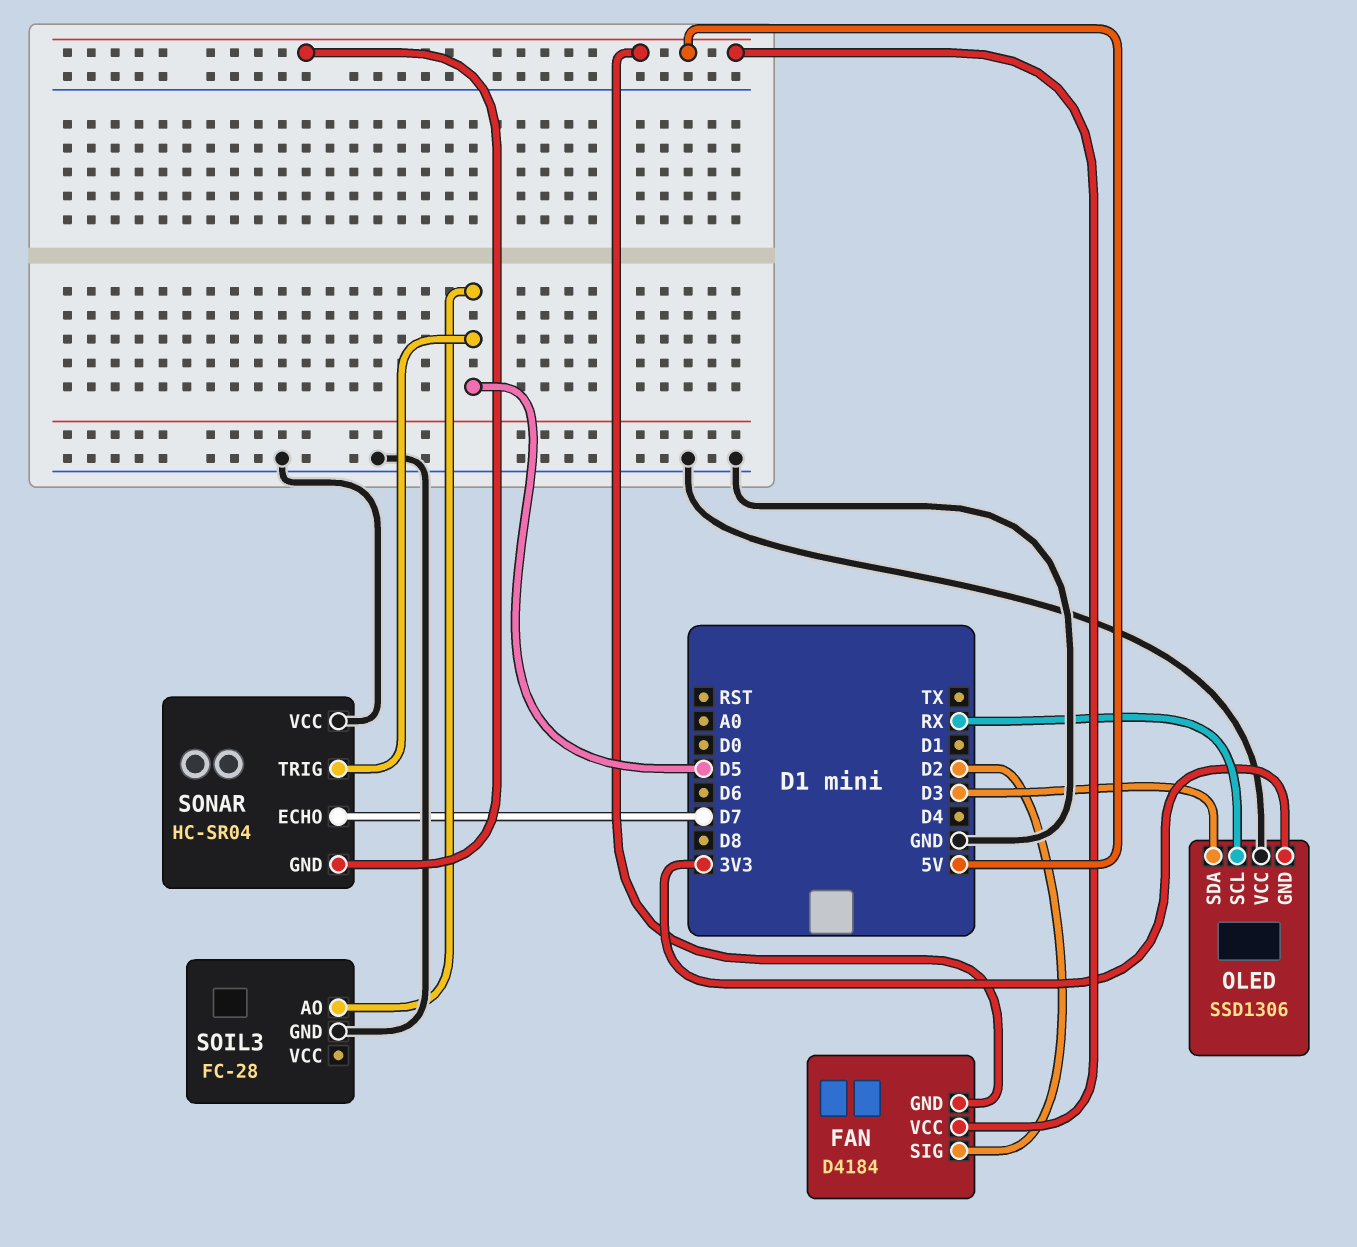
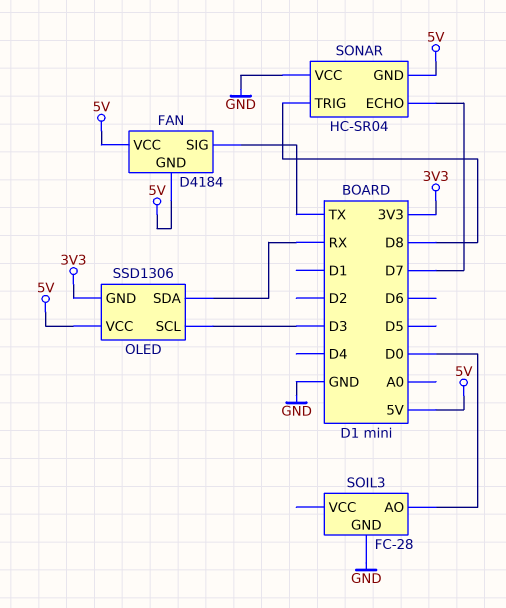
FAN pin SIG: D2 -> TX
OLED pin SCL: RX -> D3
OLED pin SDA: D3 -> RX
OLED pin VCC: GND -> 5V
SOIL3 pin AO: D5 -> D0
SONAR pin TRIG: D5 -> D8

